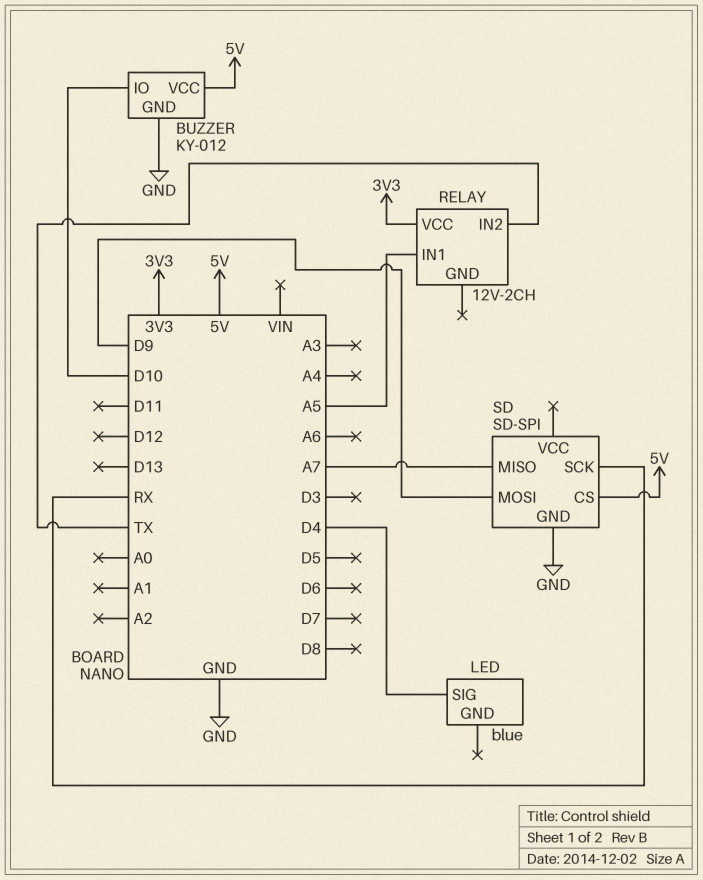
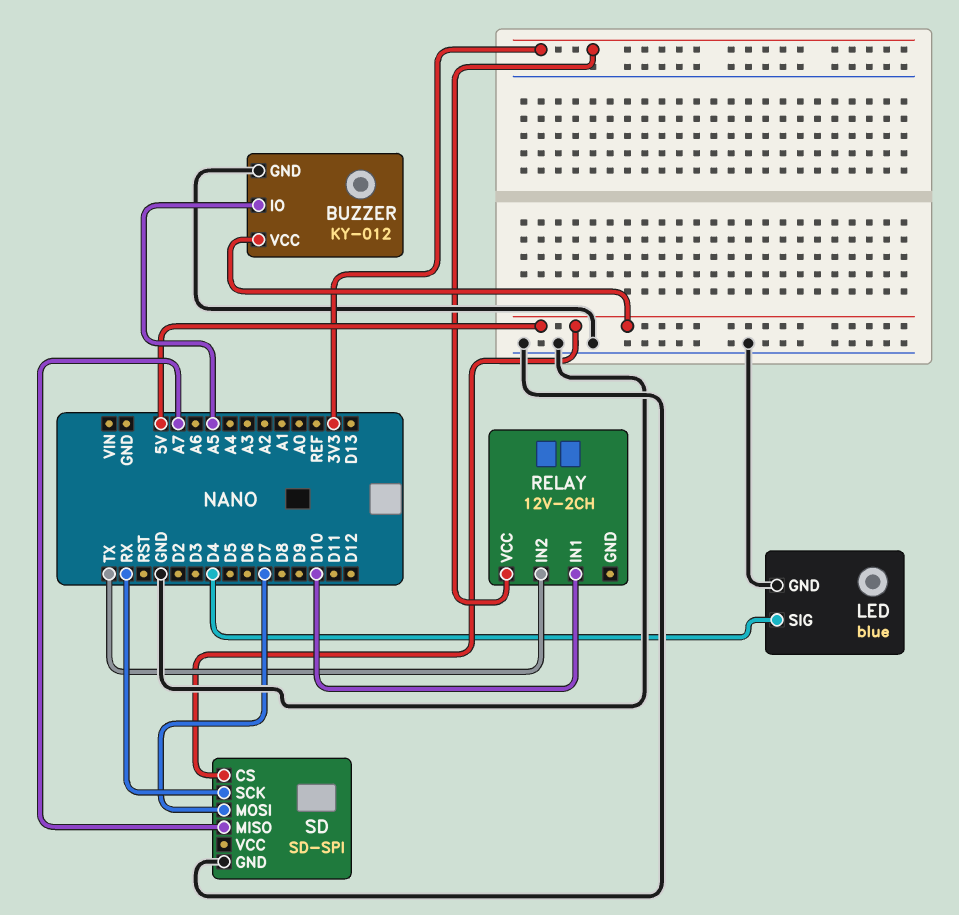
BUZZER pin IO: D10 -> A5
LED pin GND: none -> GND
RELAY pin IN1: A5 -> D10
SD pin MOSI: D9 -> D7

